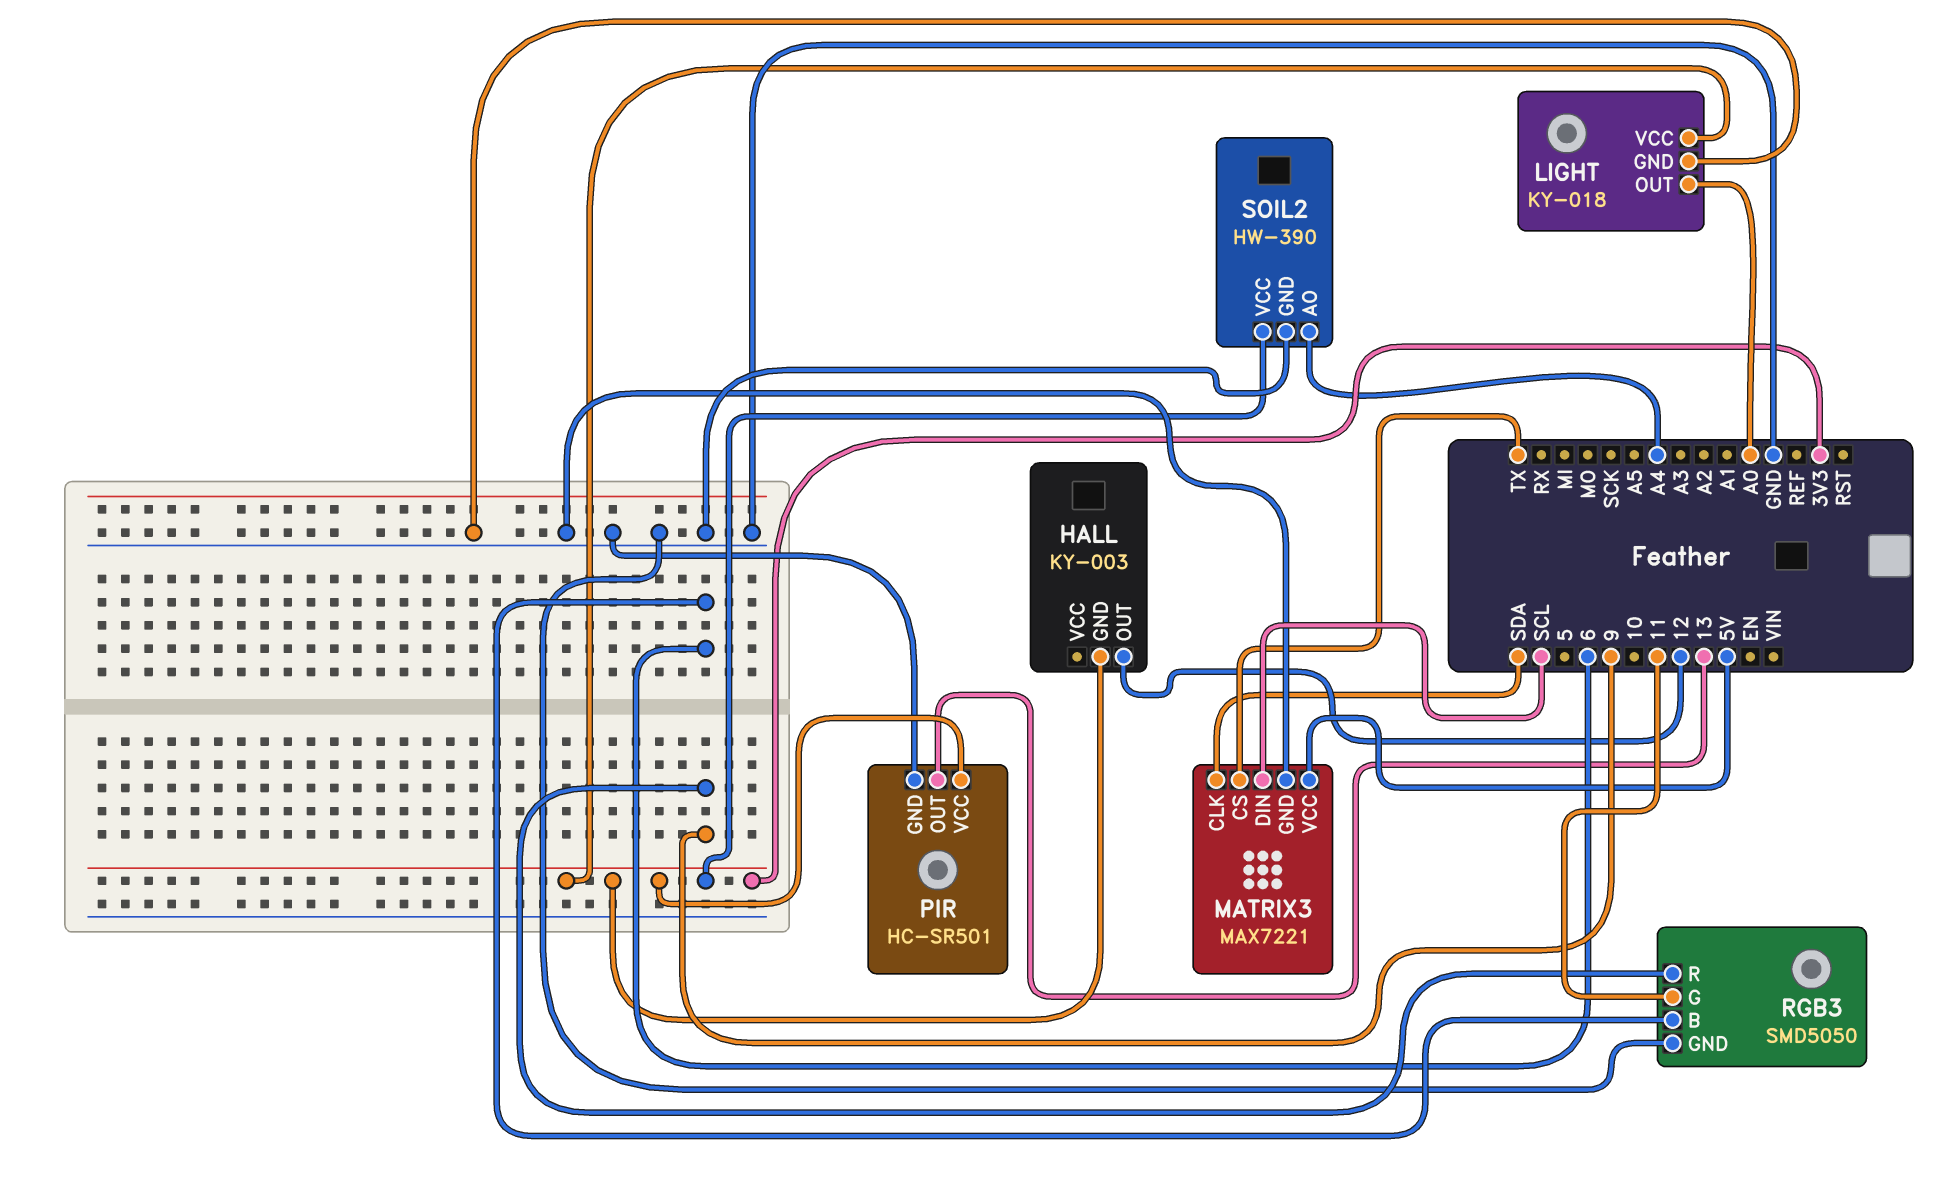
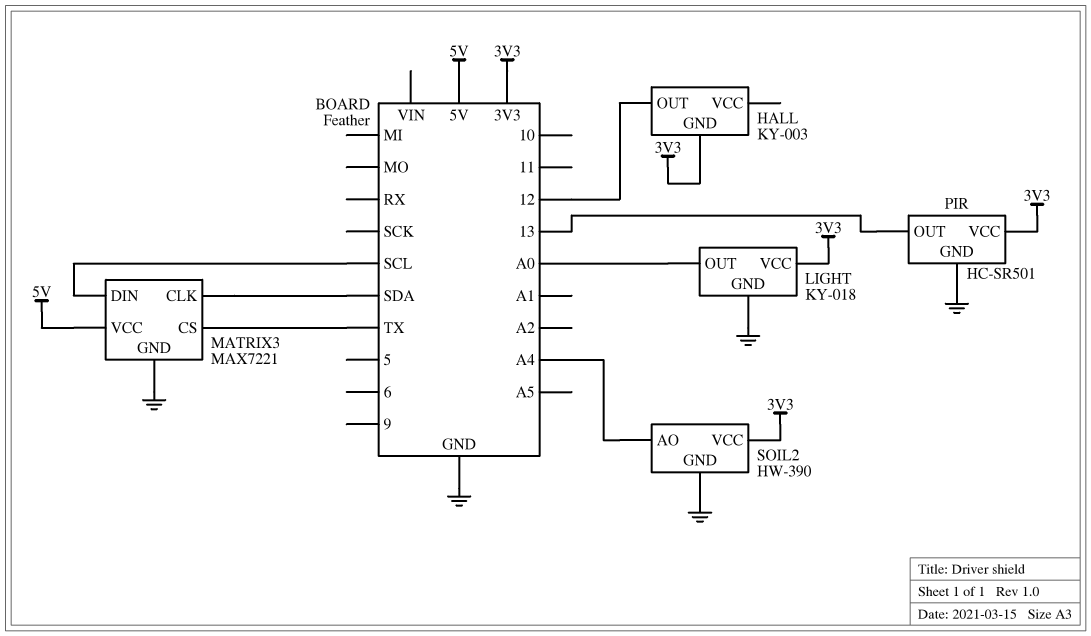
RGB3: SMD5050 -> none
RGB3 pin B: 6 -> none
RGB3 pin G: 11 -> none
RGB3 pin GND: GND -> none
RGB3 pin R: 9 -> none

